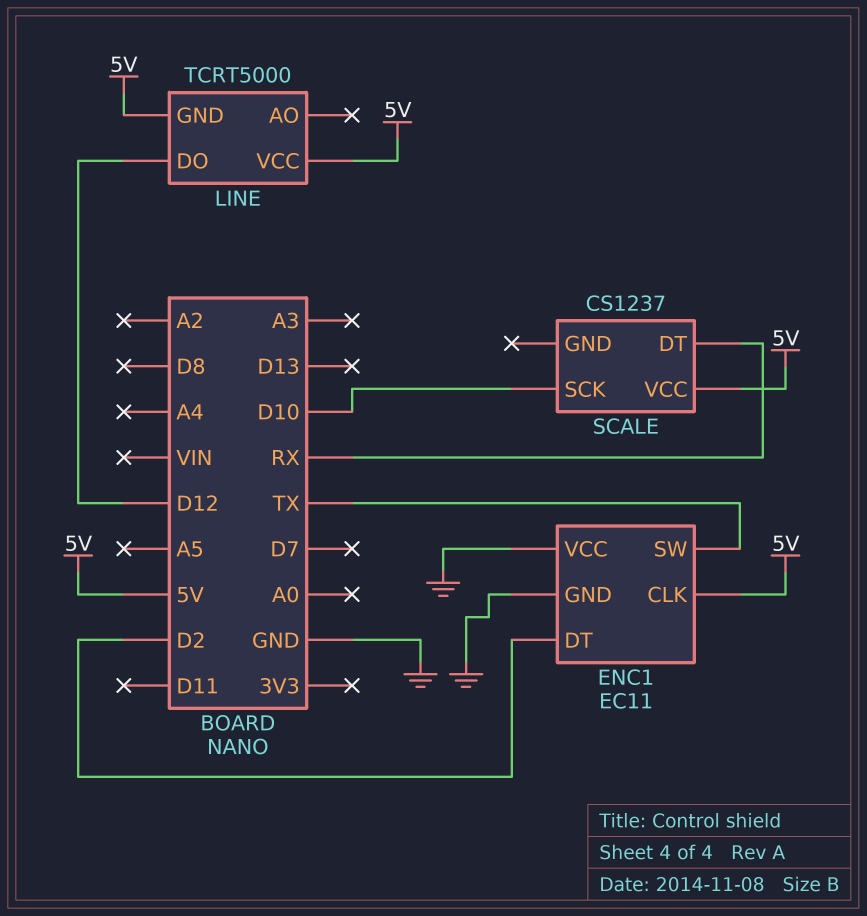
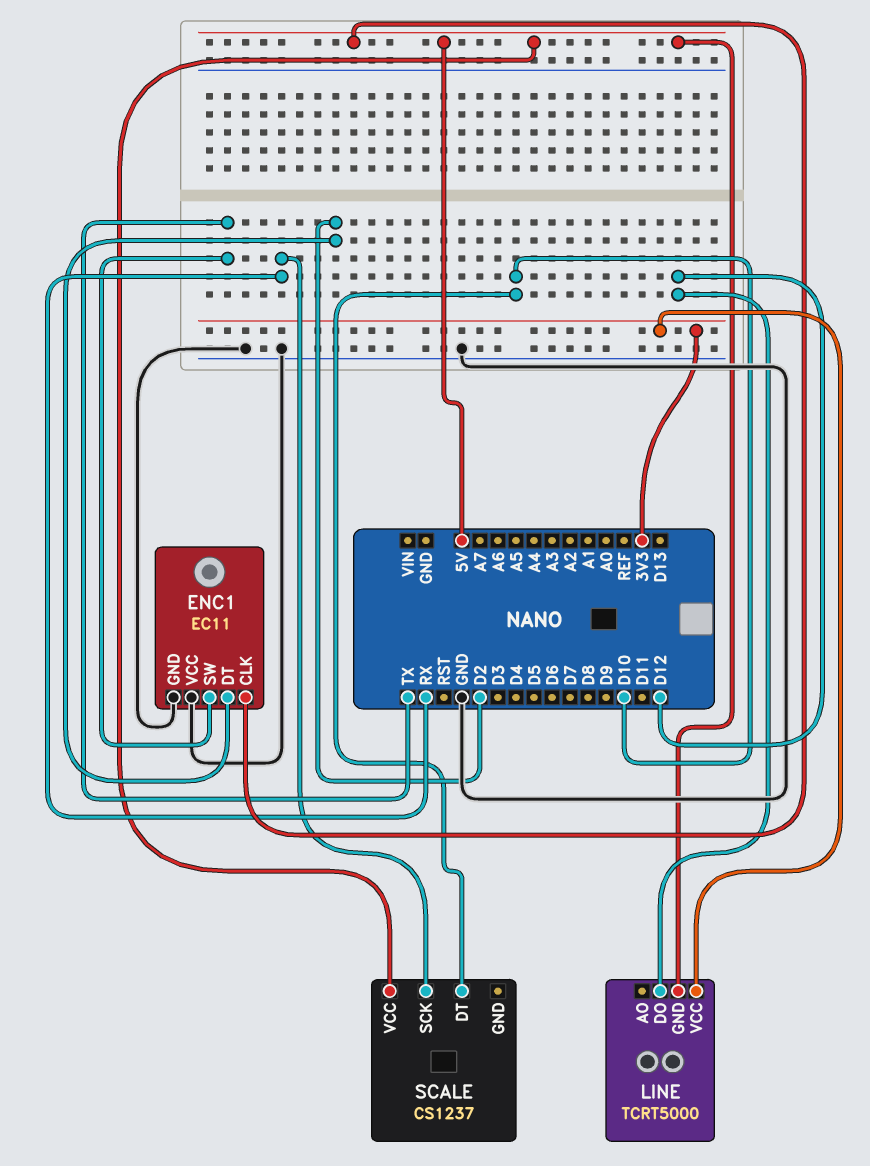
LINE pin VCC: 5V -> 3V3
SCALE pin DT: RX -> D10
SCALE pin SCK: D10 -> RX

